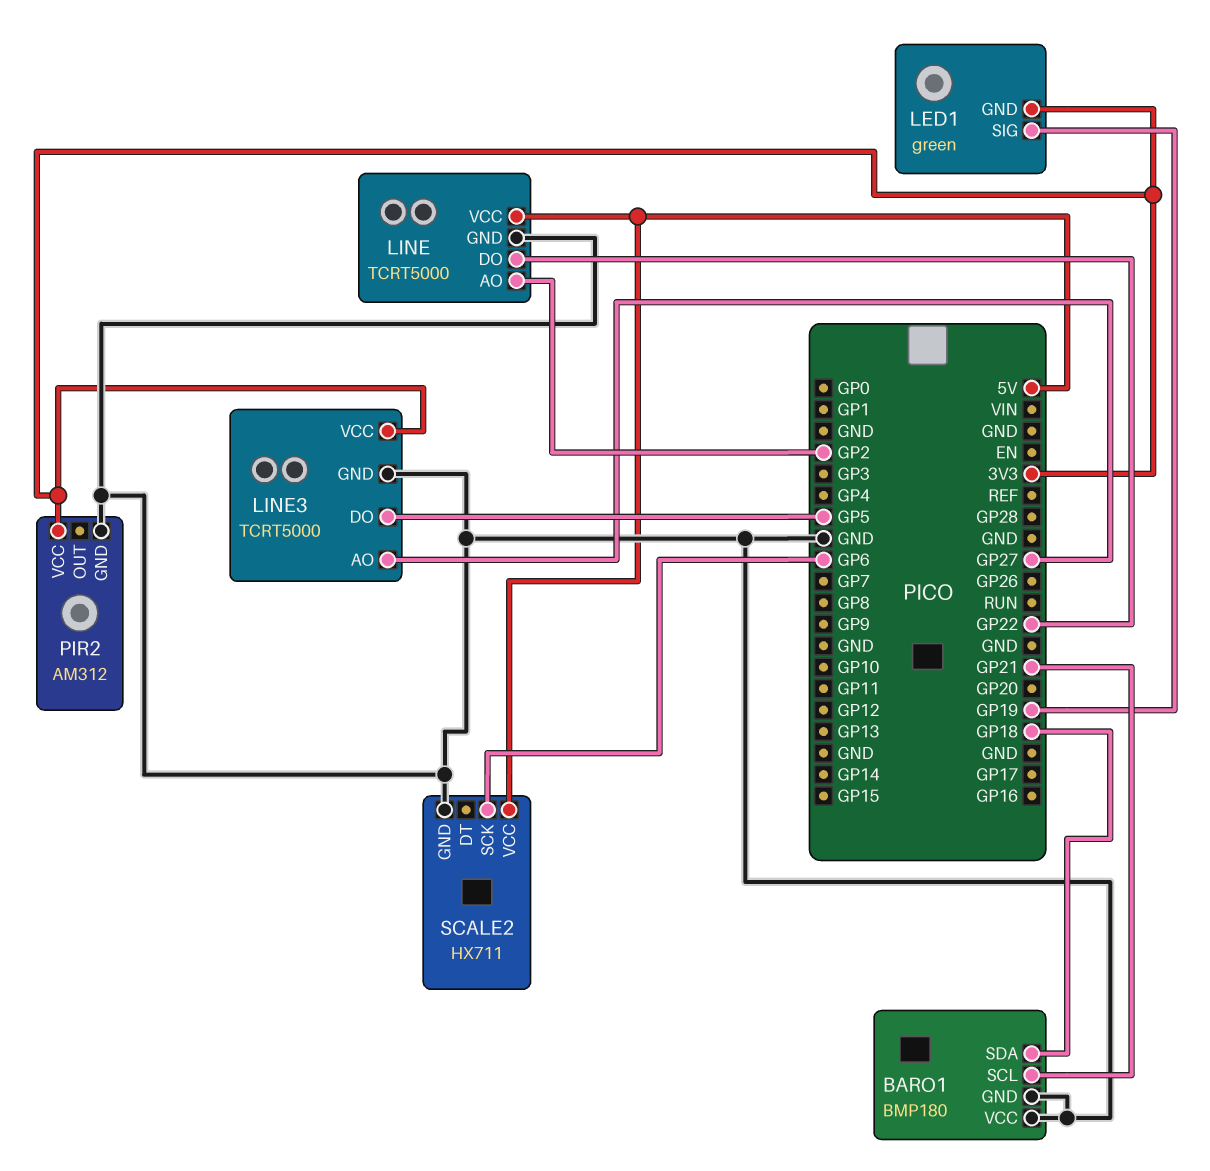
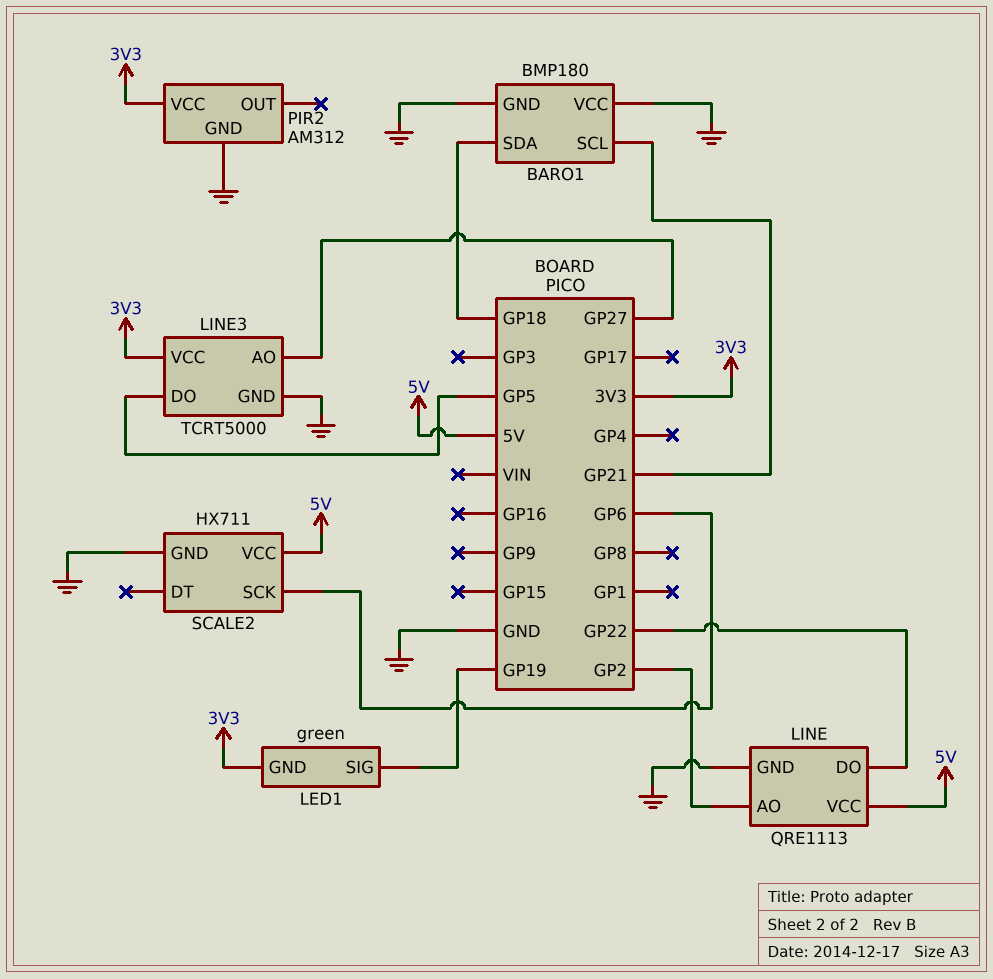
LINE: TCRT5000 -> QRE1113

